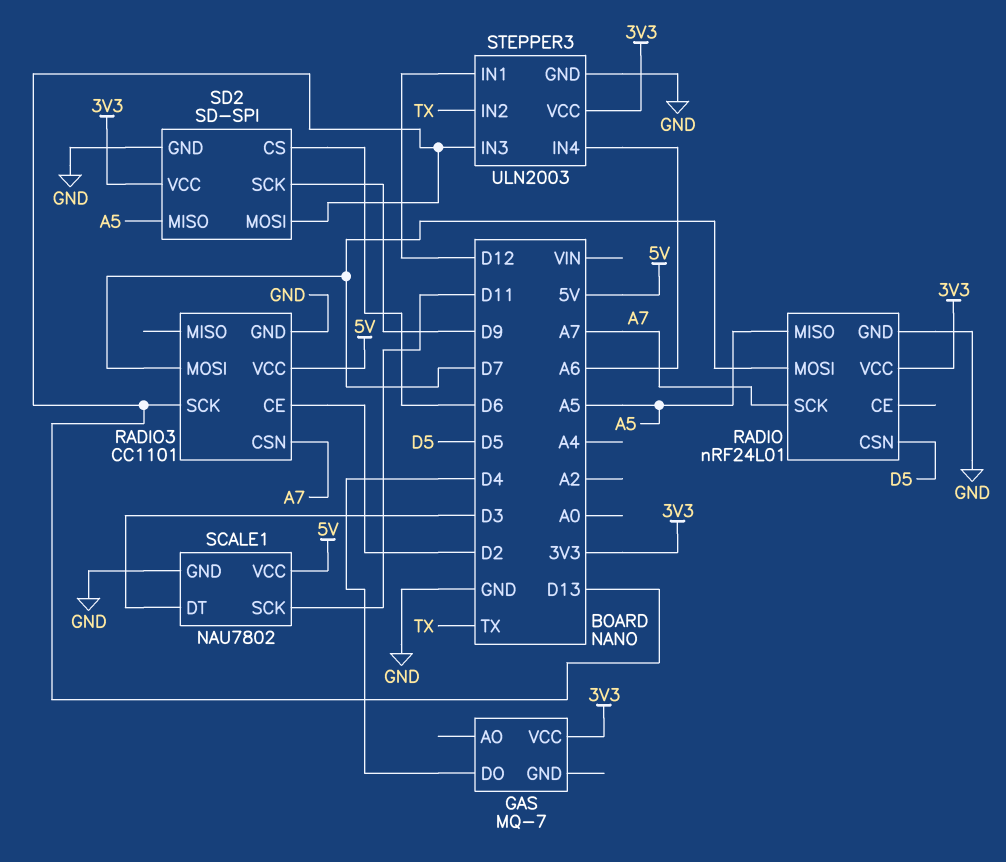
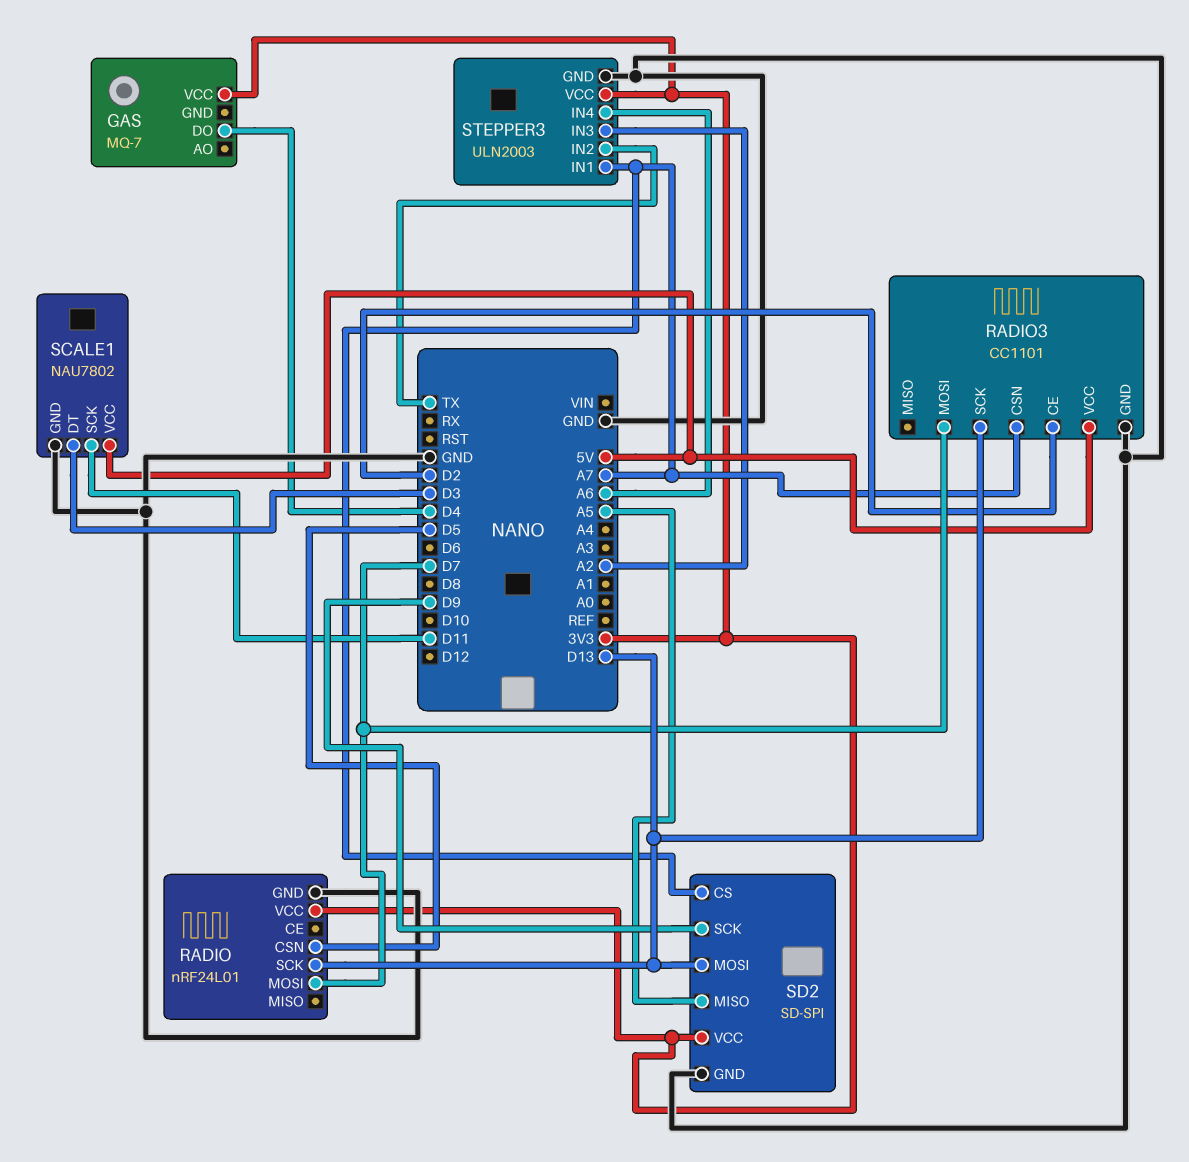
RADIO pin MISO: A5 -> none
RADIO pin SCK: A7 -> D13
SD2 pin CS: D6 -> A7
STEPPER3 pin IN1: D12 -> A7
STEPPER3 pin IN3: D13 -> A2

